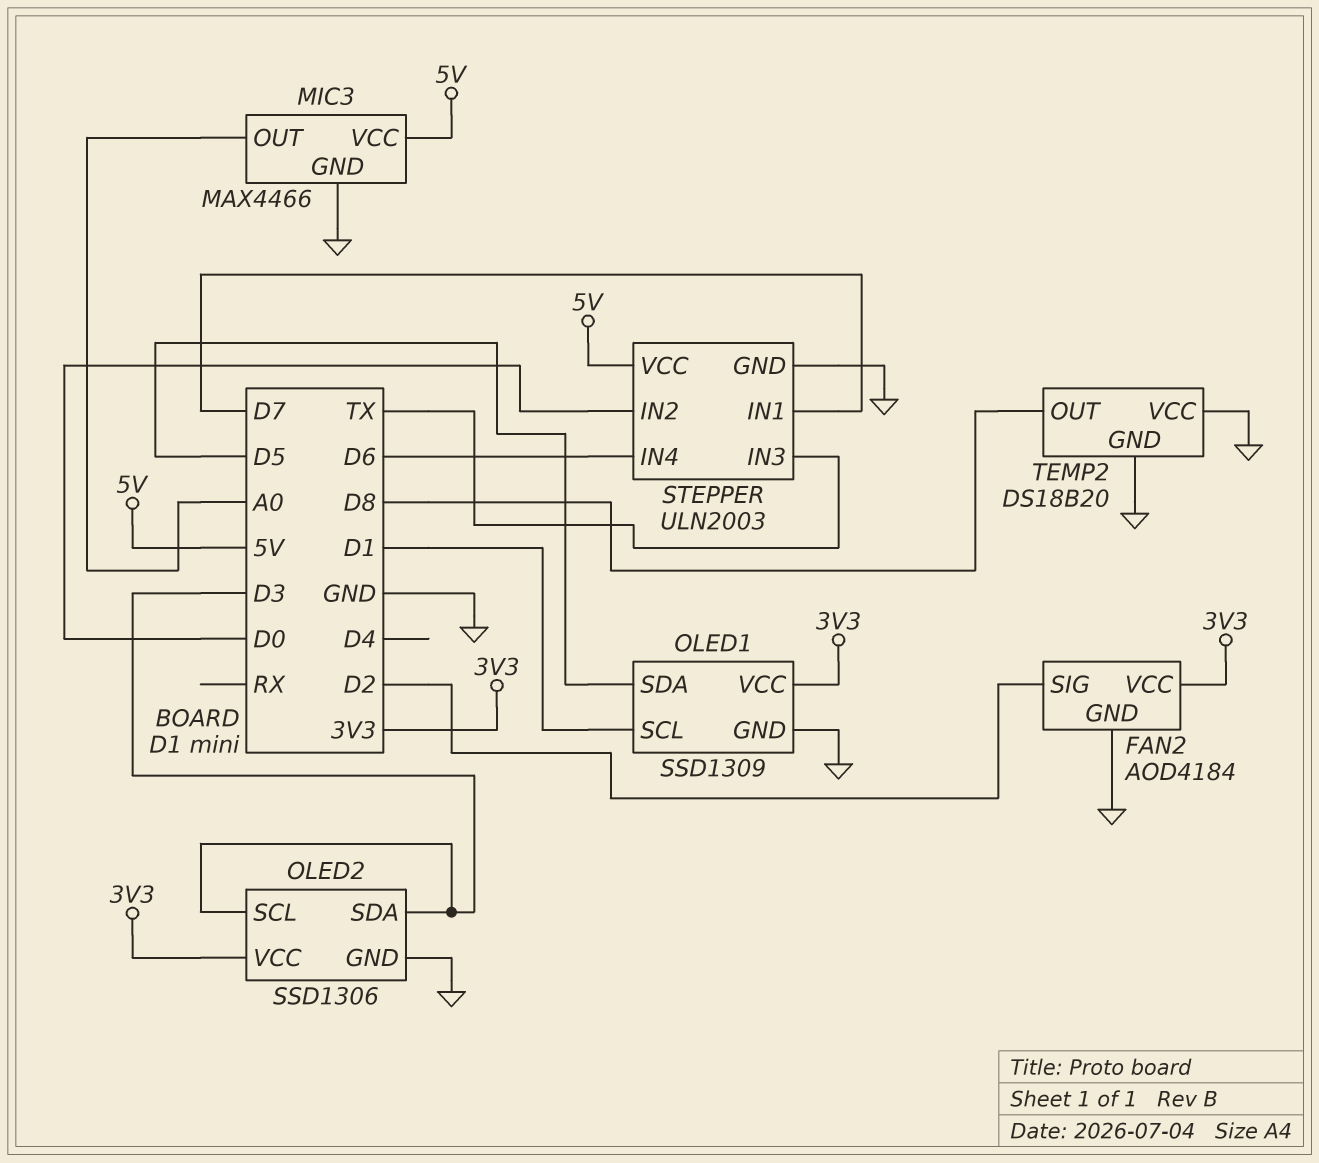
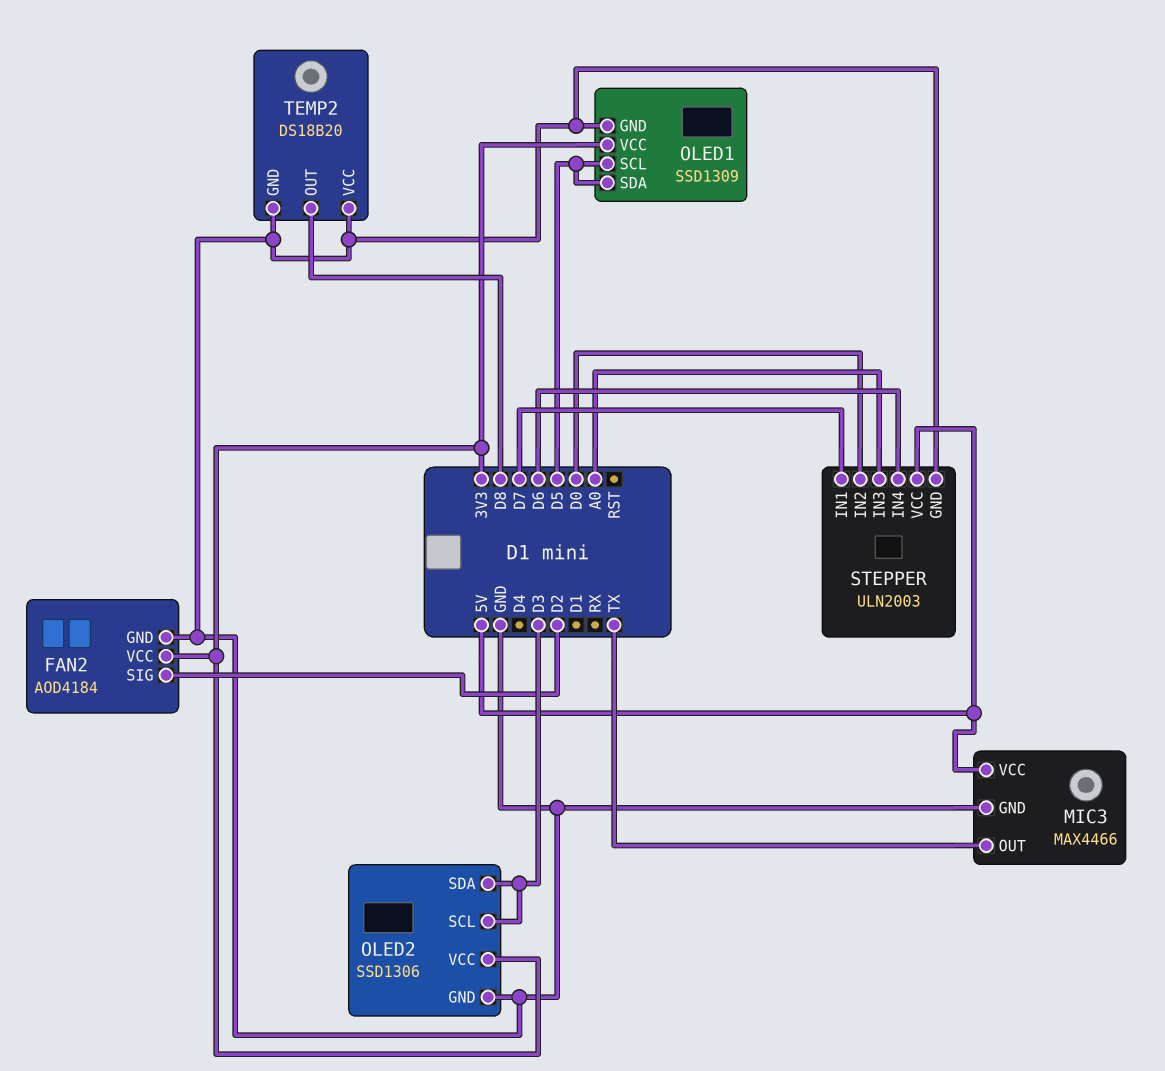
MIC3 pin OUT: A0 -> TX
OLED1 pin SCL: D1 -> D5
STEPPER pin IN3: TX -> A0

